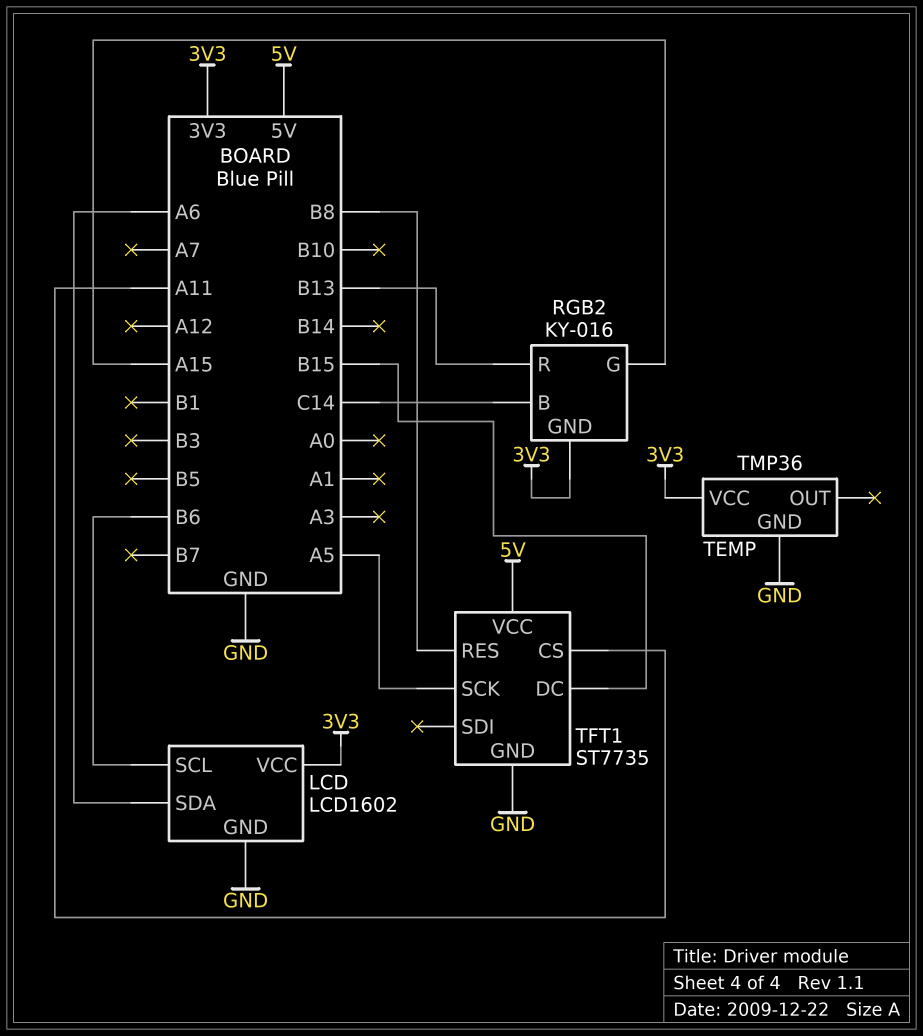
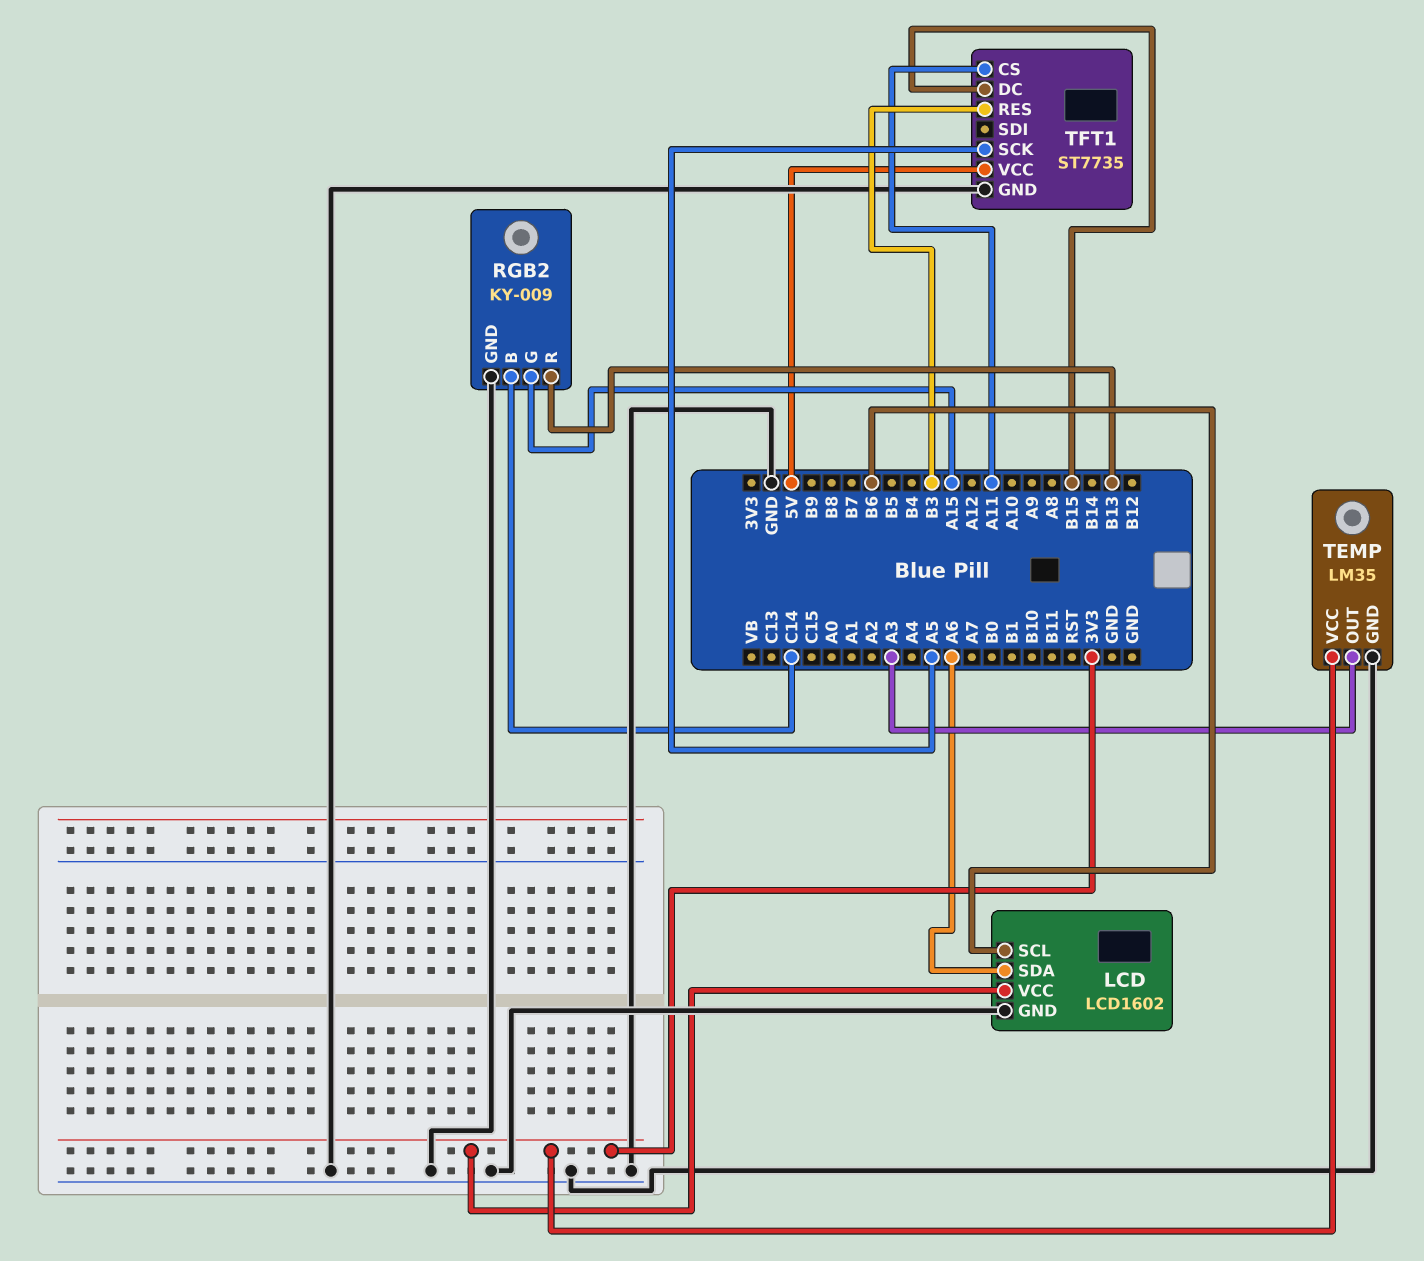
RGB2: KY-016 -> KY-009
RGB2 pin GND: 3V3 -> GND
TEMP: TMP36 -> LM35
TEMP pin OUT: none -> A3
TFT1 pin RES: B8 -> B3

